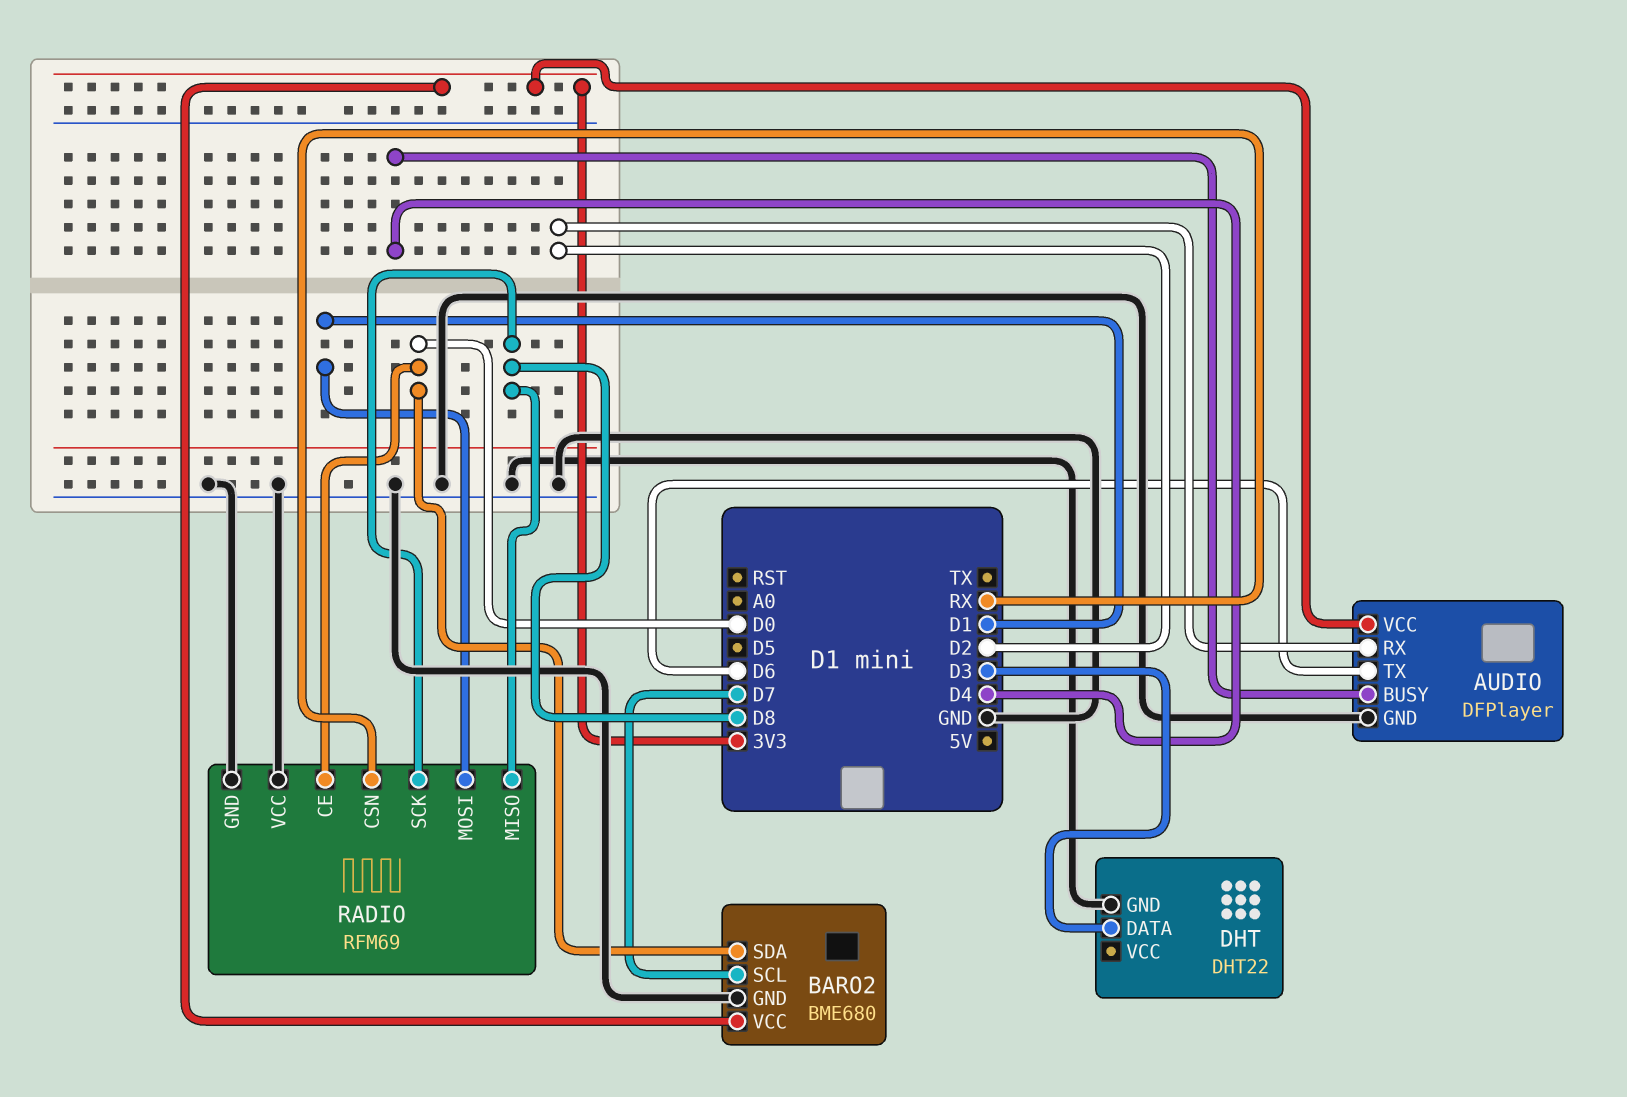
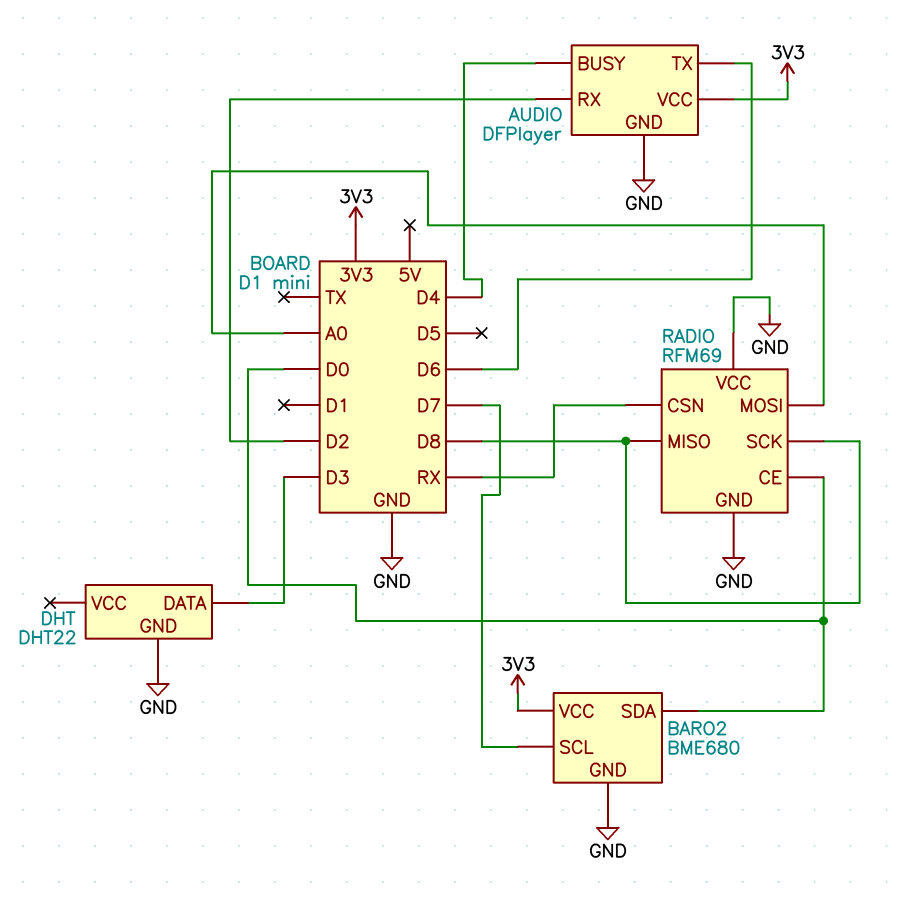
RADIO pin MOSI: D1 -> A0

